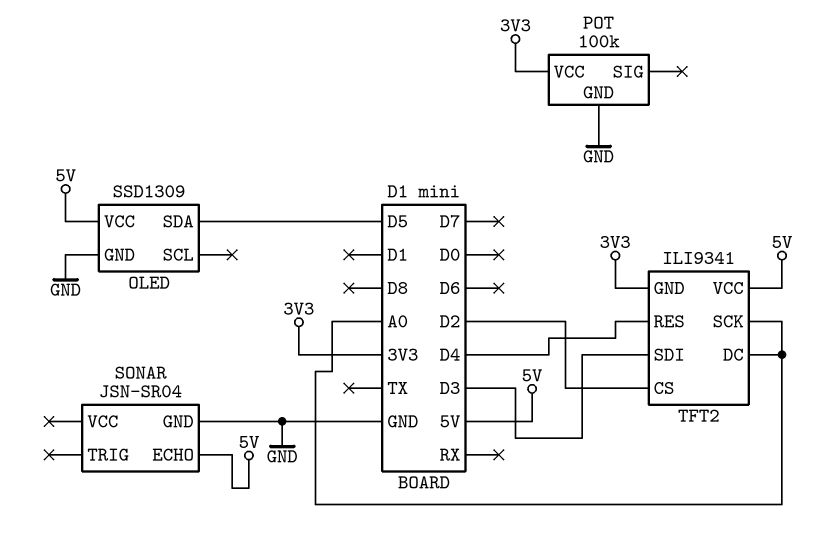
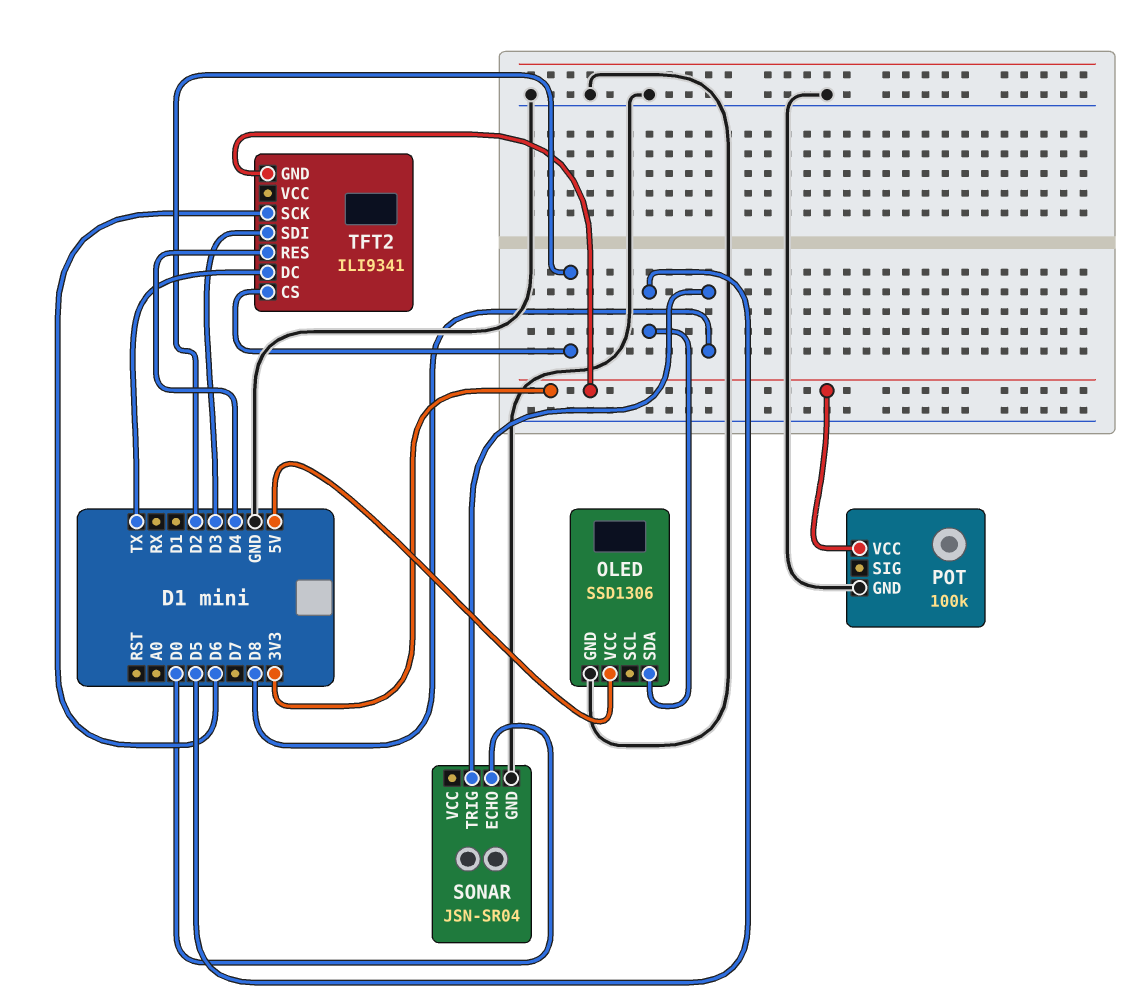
OLED: SSD1309 -> SSD1306
SONAR pin ECHO: 5V -> D0
SONAR pin TRIG: none -> D8
TFT2 pin DC: A0 -> TX
TFT2 pin SCK: A0 -> D6
TFT2 pin VCC: 5V -> none

